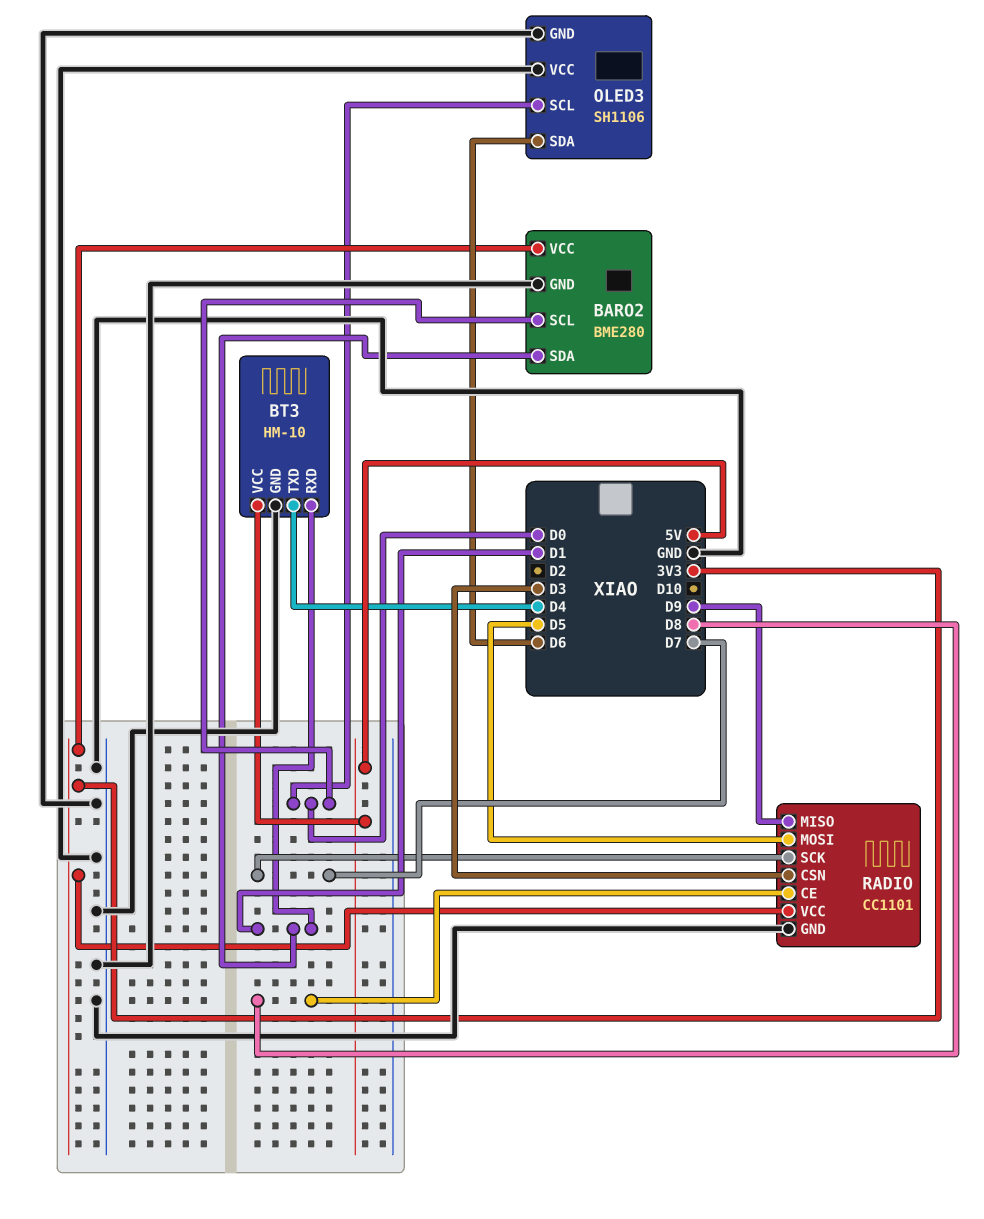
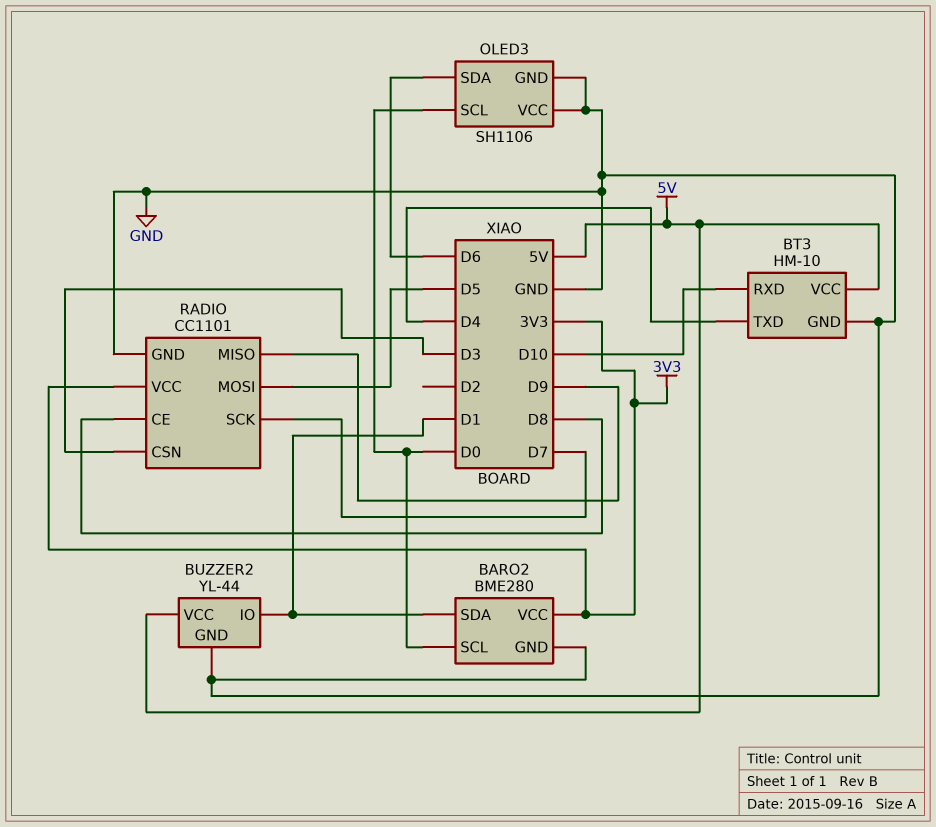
BT3 pin RXD: D1 -> D10
BUZZER2: none -> YL-44
BUZZER2 pin GND: none -> GND
BUZZER2 pin IO: none -> D1
BUZZER2 pin VCC: none -> 5V

